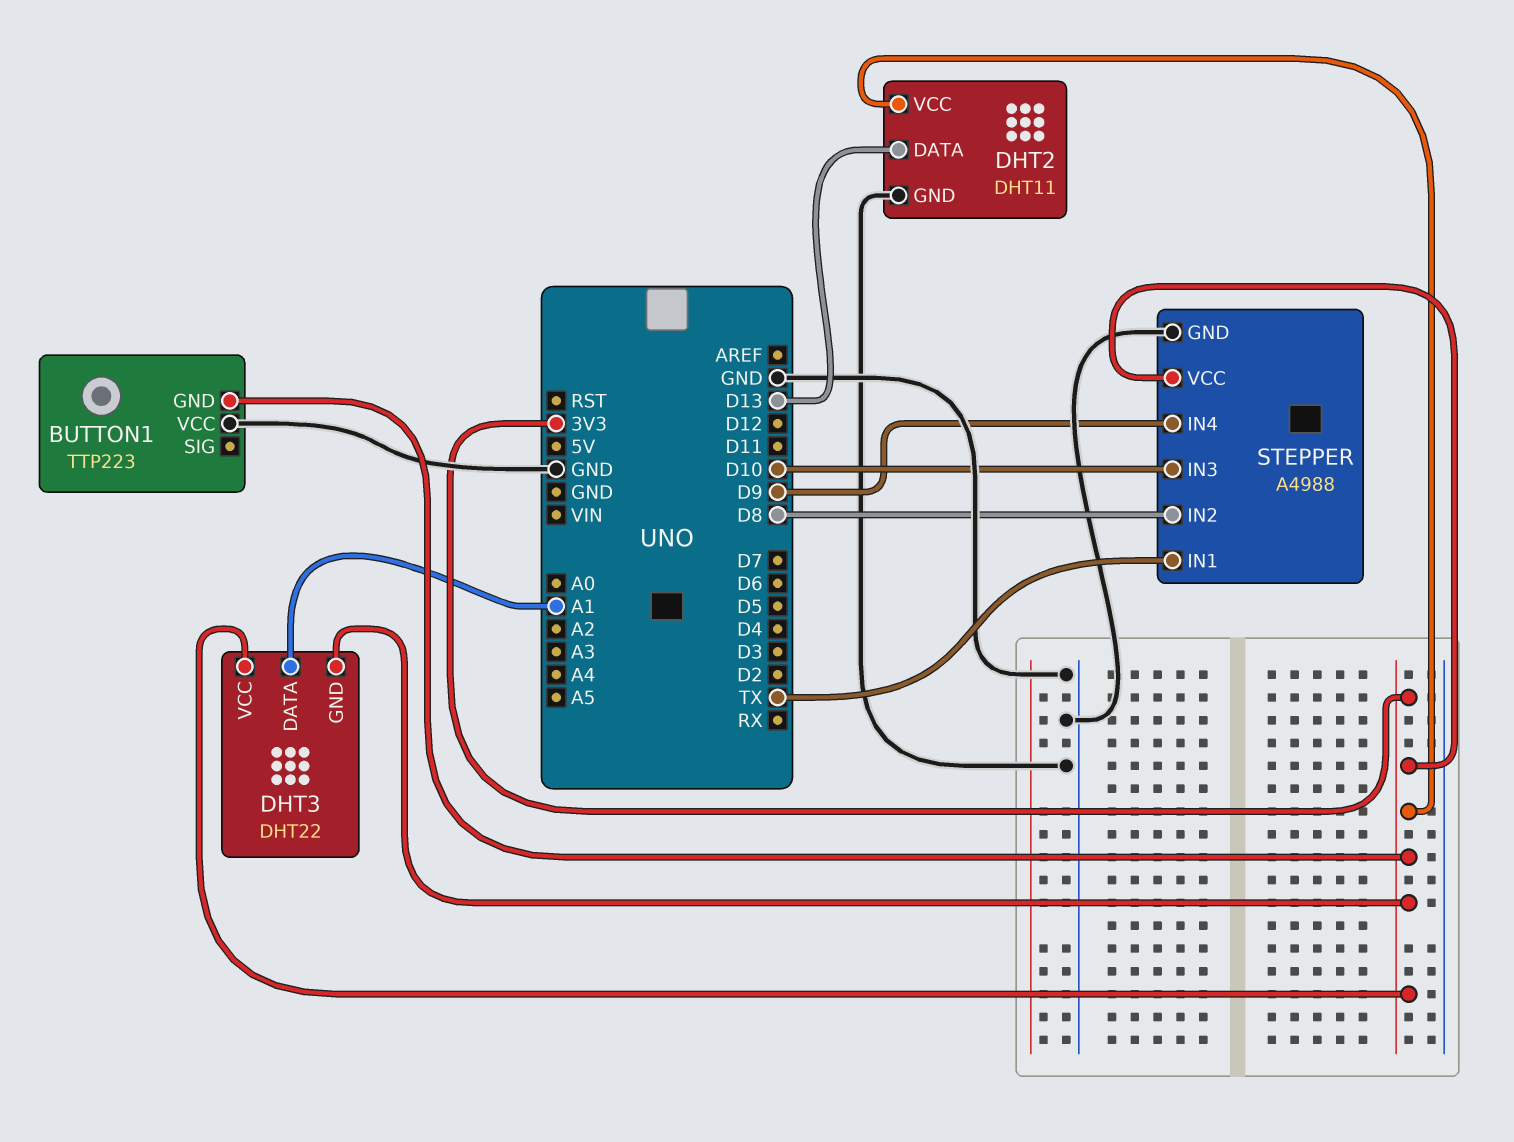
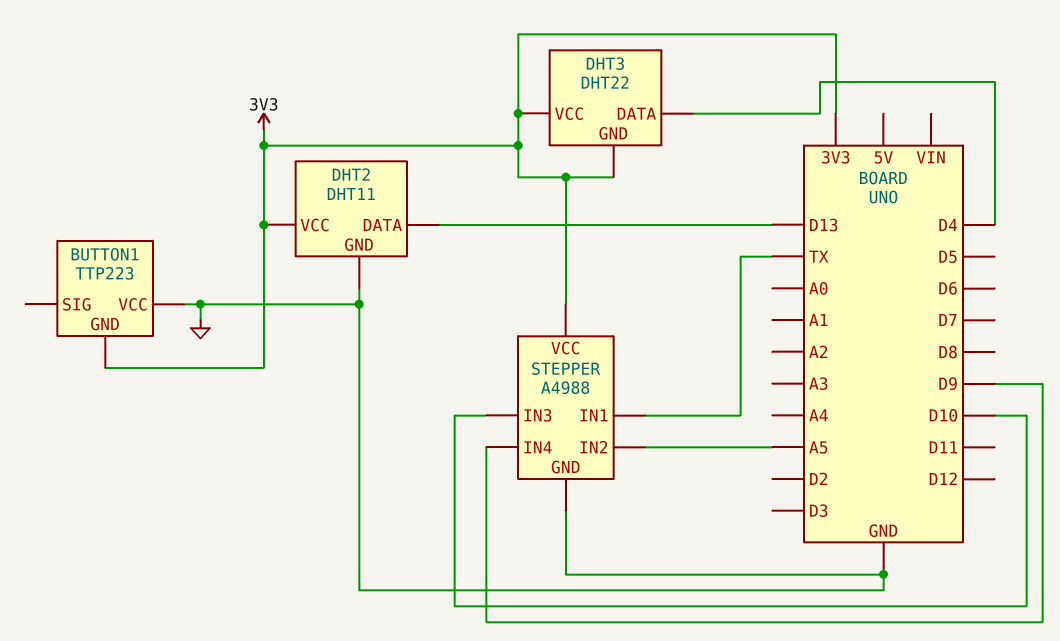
DHT3 pin DATA: A1 -> D4
STEPPER pin IN2: D8 -> A5

